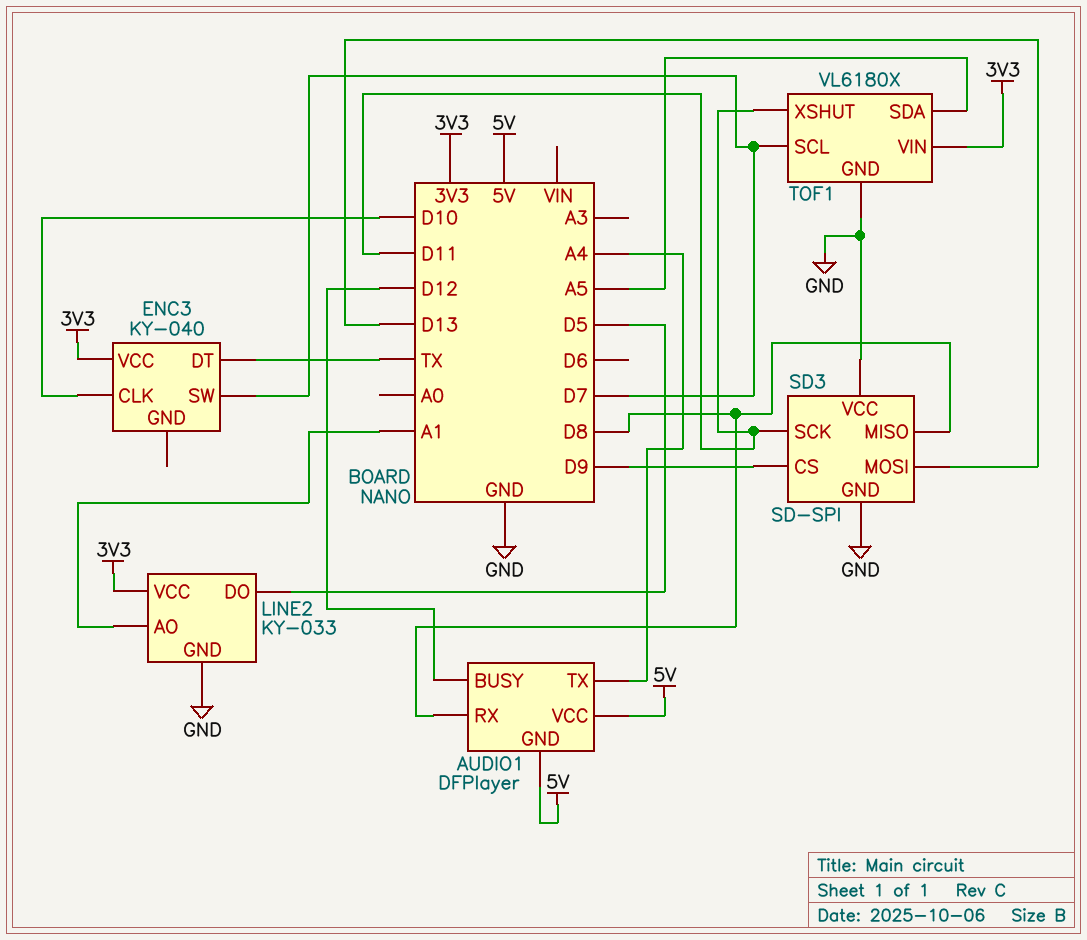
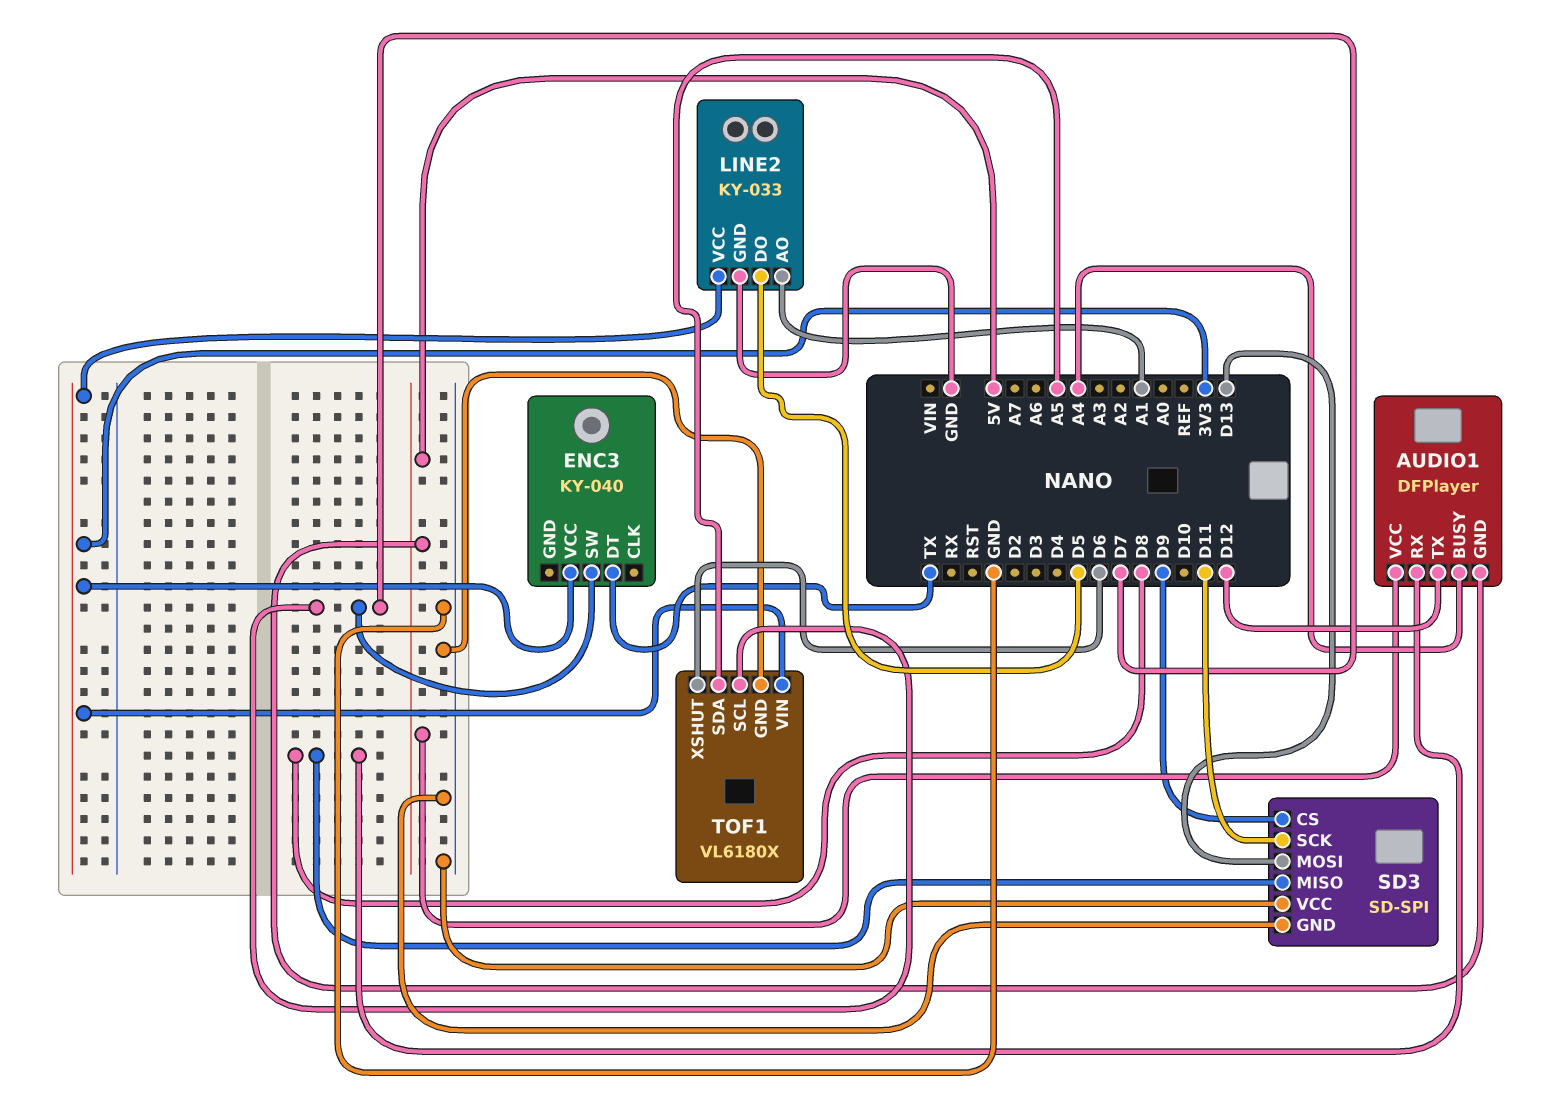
AUDIO1 pin BUSY: D12 -> A4
AUDIO1 pin TX: A4 -> D12
ENC3 pin CLK: D10 -> none
TOF1 pin XSHUT: D11 -> D6

